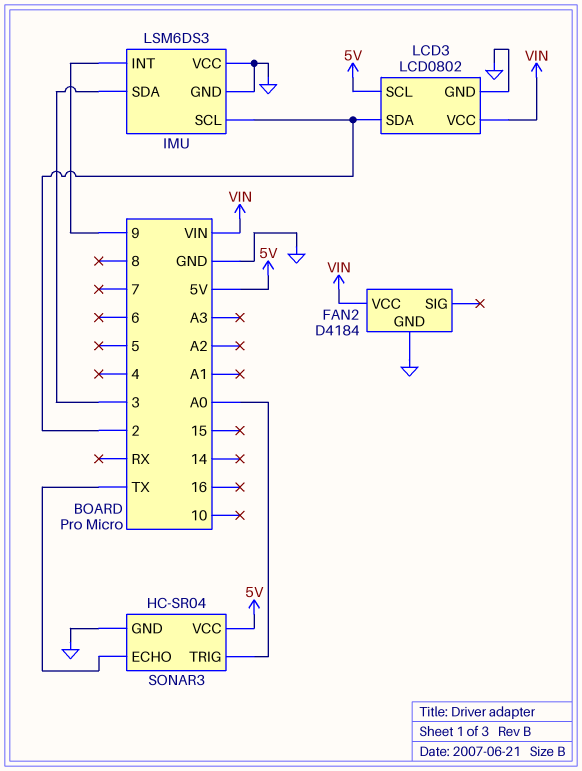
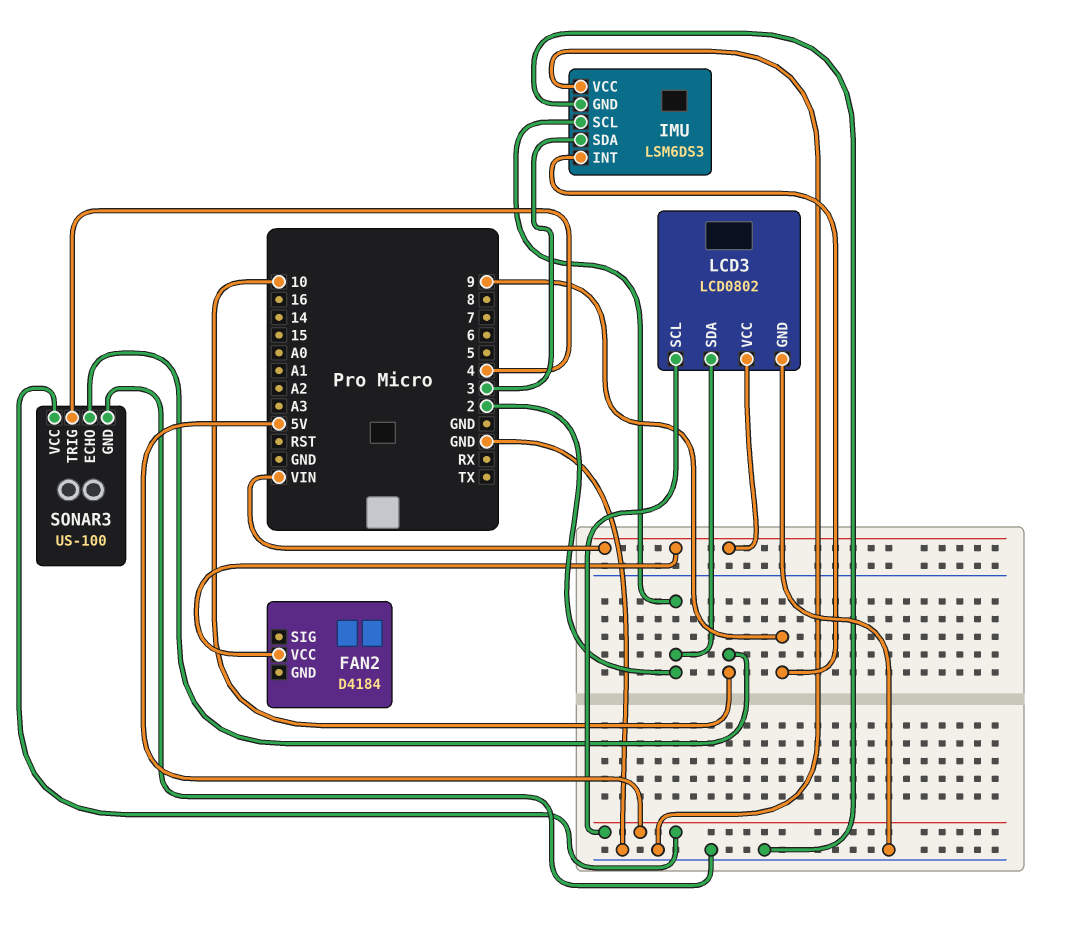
FAN2 pin GND: GND -> none
SONAR3: HC-SR04 -> US-100
SONAR3 pin ECHO: TX -> 10
SONAR3 pin TRIG: A0 -> 4

